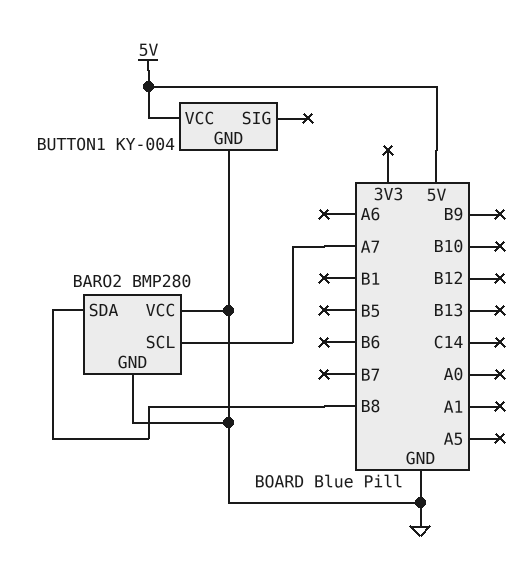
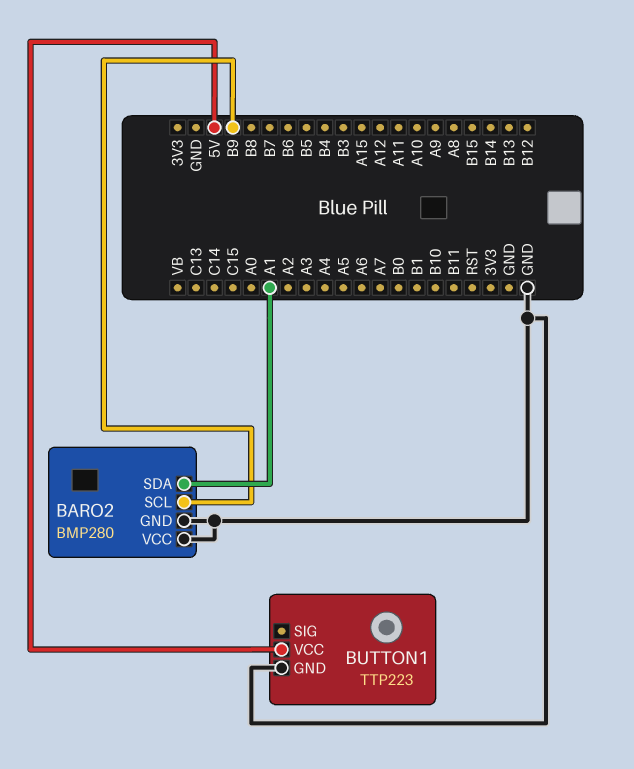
BARO2 pin SCL: A7 -> B9
BARO2 pin SDA: B8 -> A1
BUTTON1: KY-004 -> TTP223

